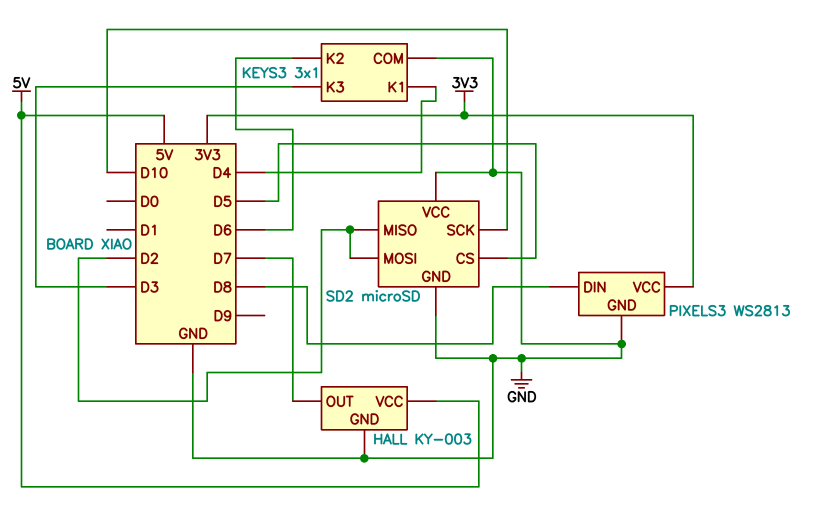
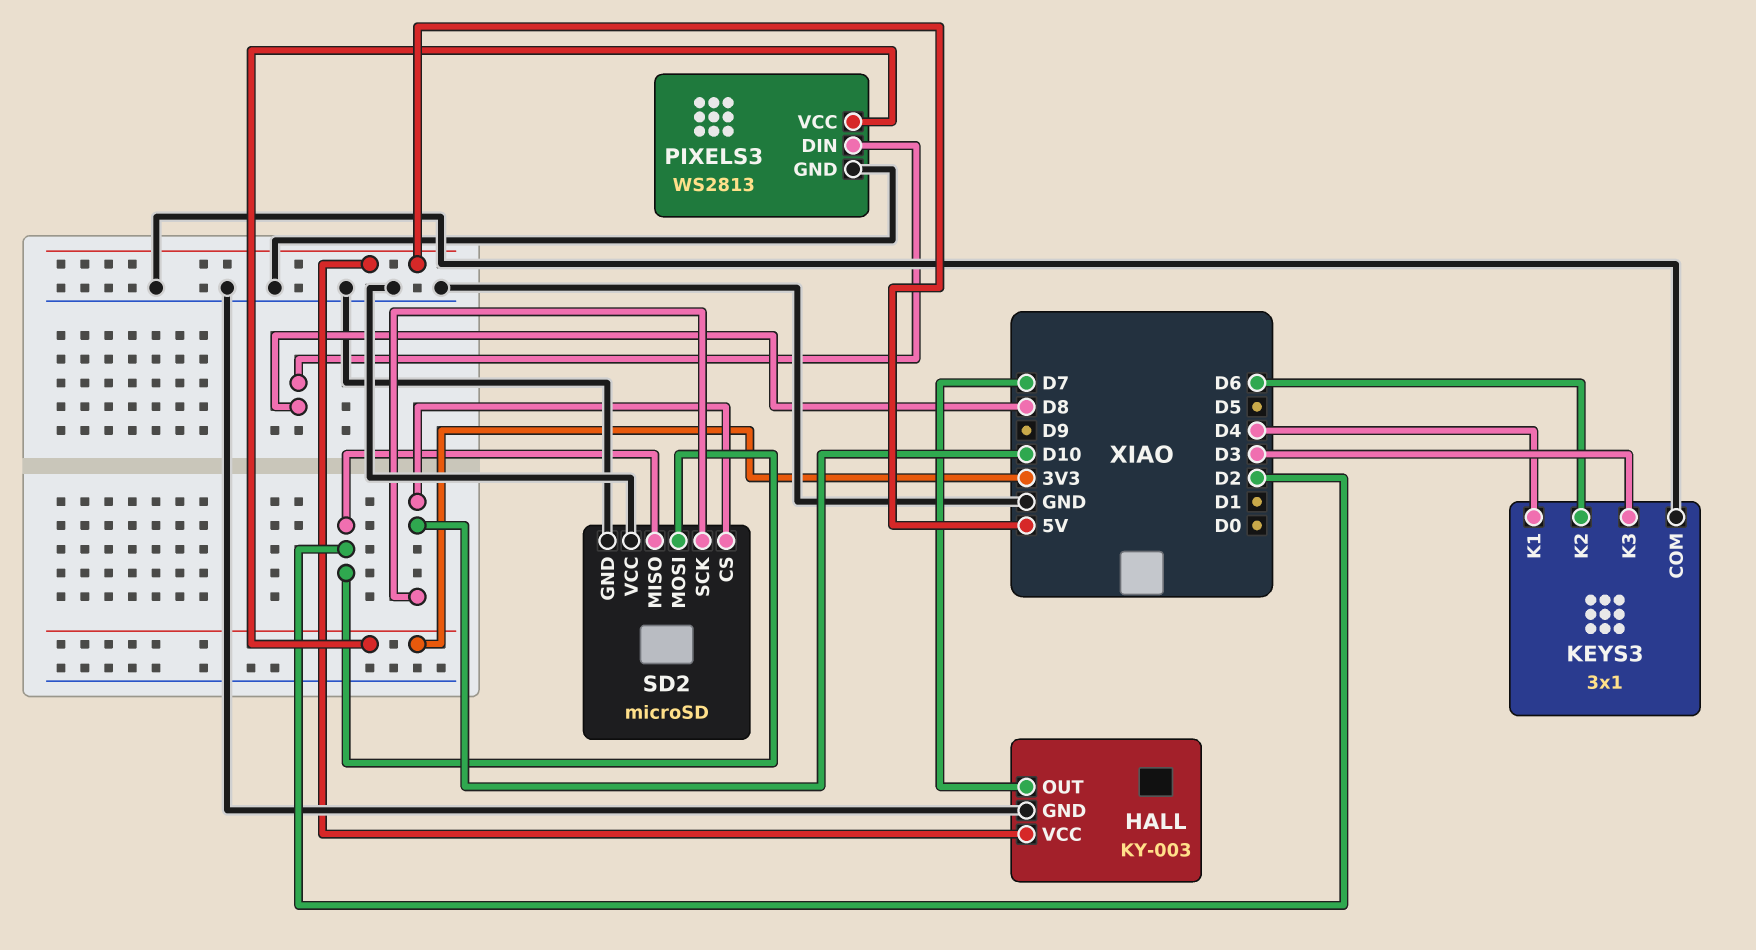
SD2 pin CS: D5 -> D10

